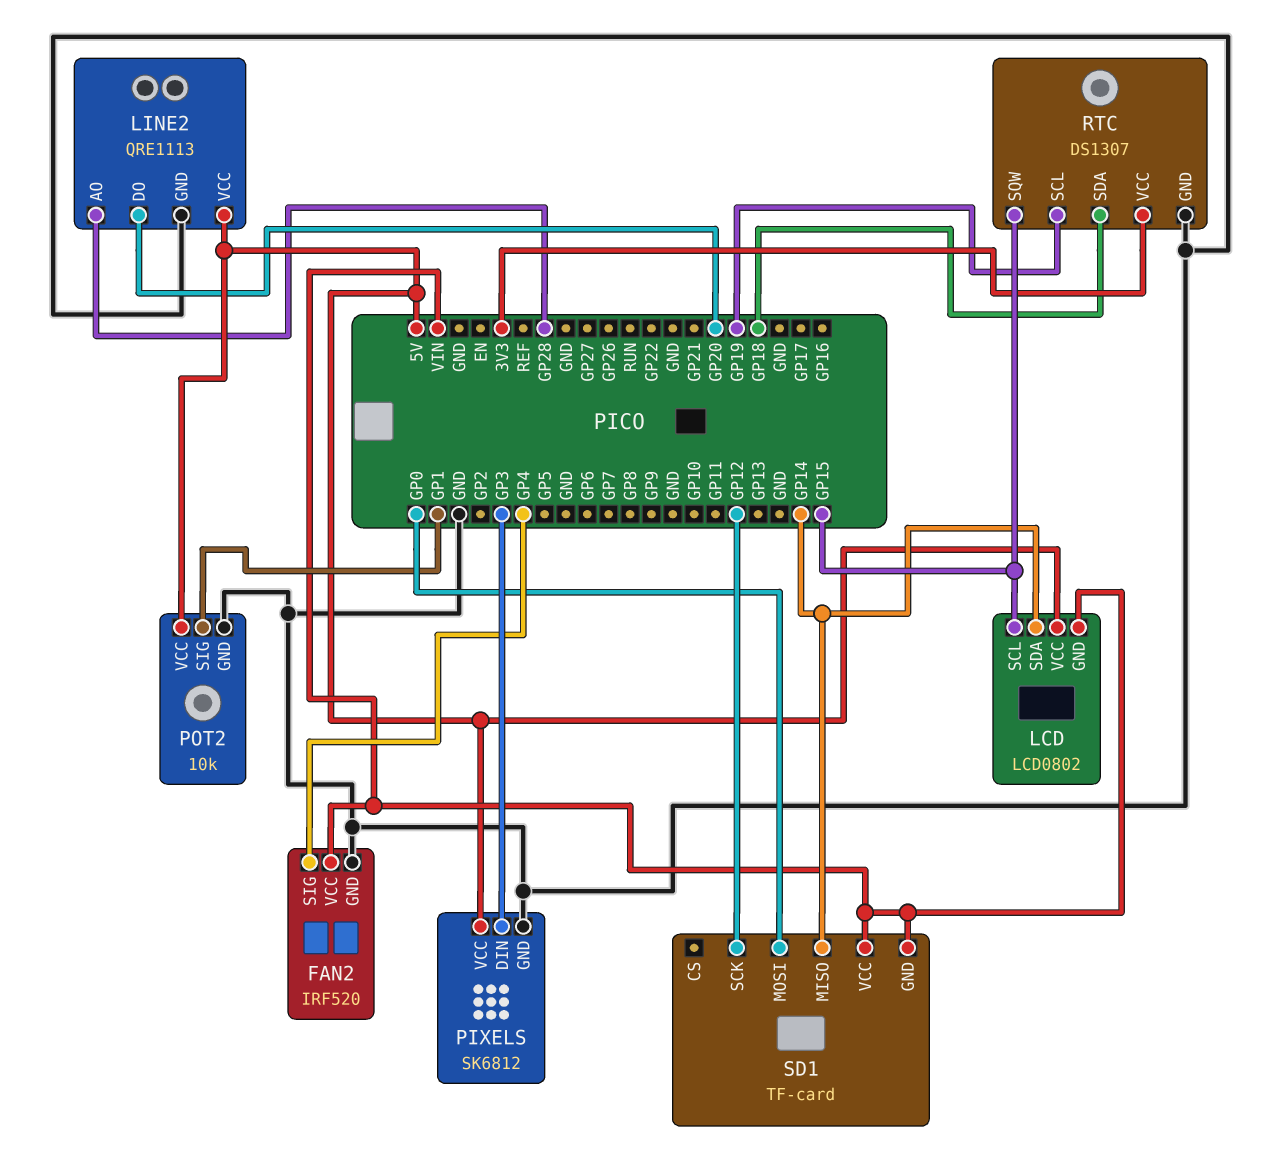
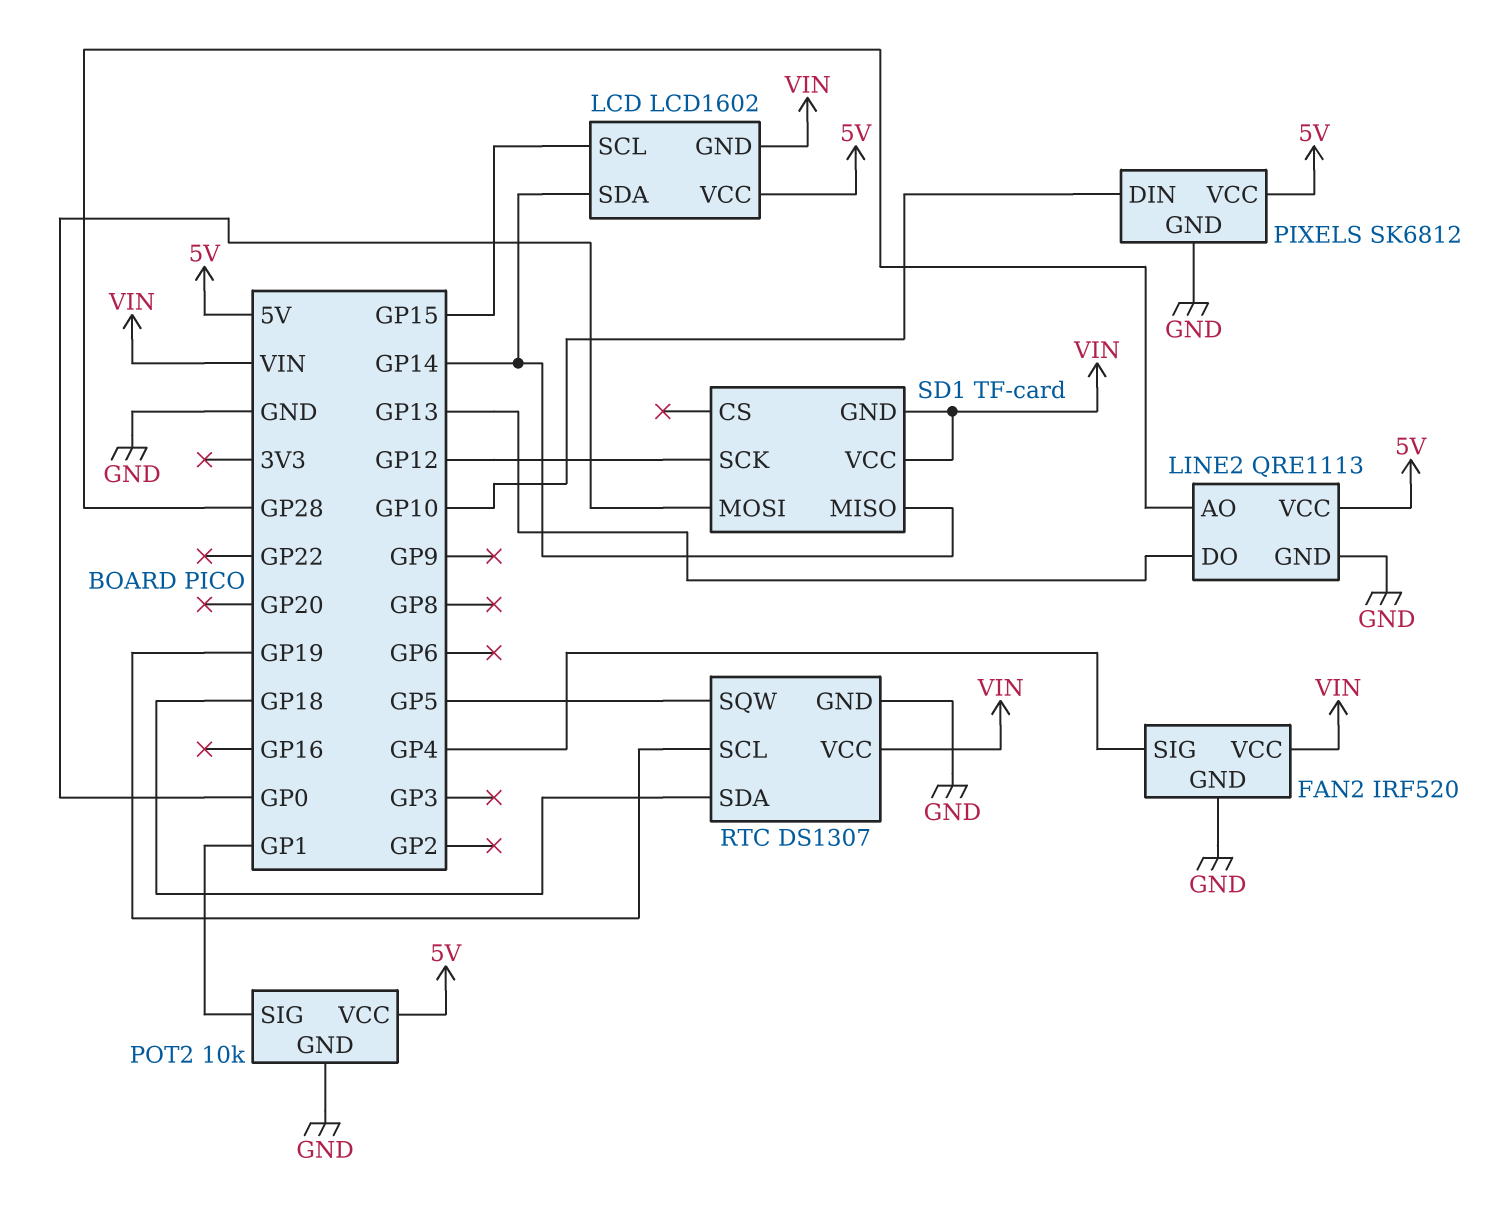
LCD: LCD0802 -> LCD1602
LINE2 pin DO: GP20 -> GP13
PIXELS pin DIN: GP3 -> GP10
RTC pin SQW: GP15 -> GP5
RTC pin VCC: 3V3 -> VIN

